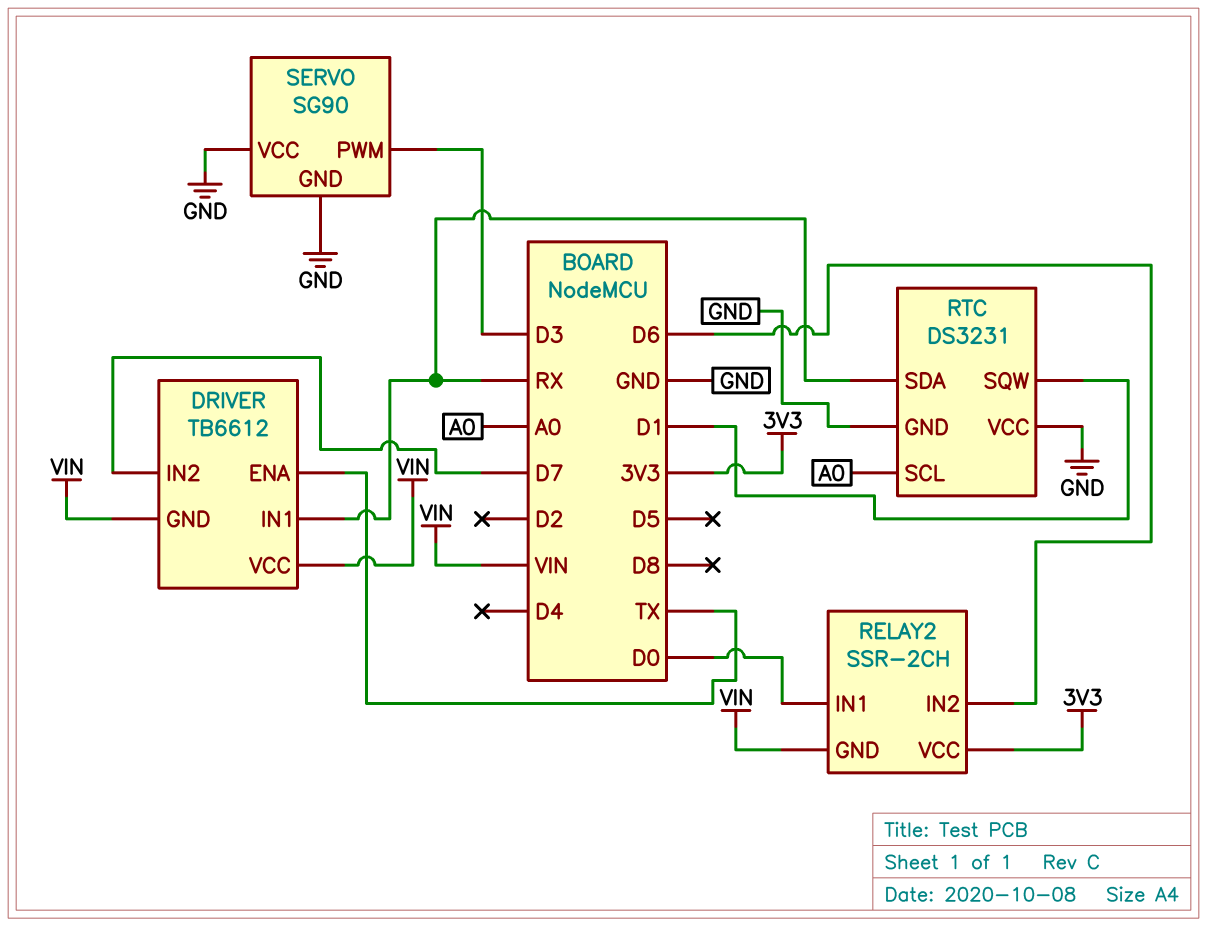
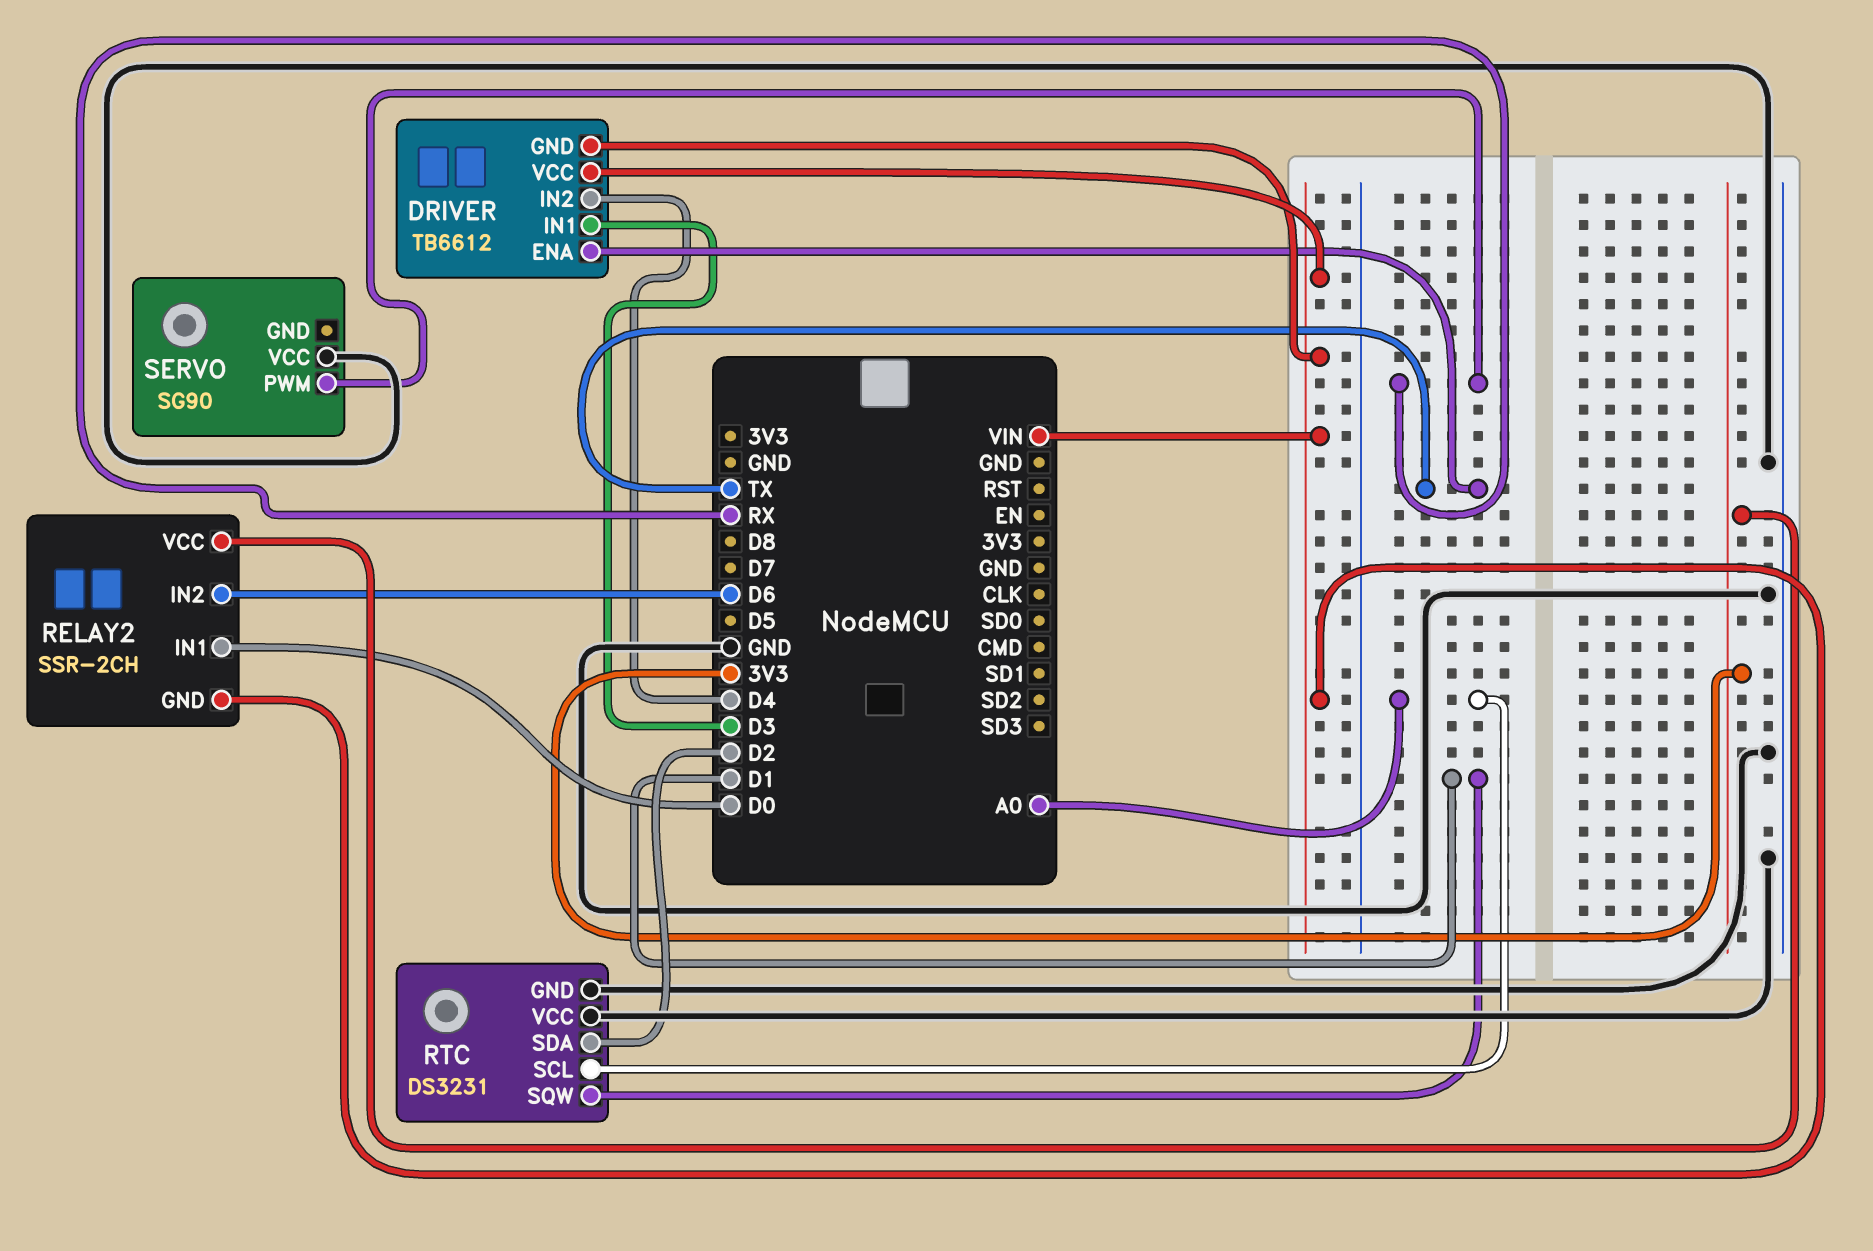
DRIVER pin IN1: RX -> D3
DRIVER pin IN2: D7 -> D4
RTC pin SDA: RX -> D2
SERVO pin GND: GND -> none
SERVO pin PWM: D3 -> RX

